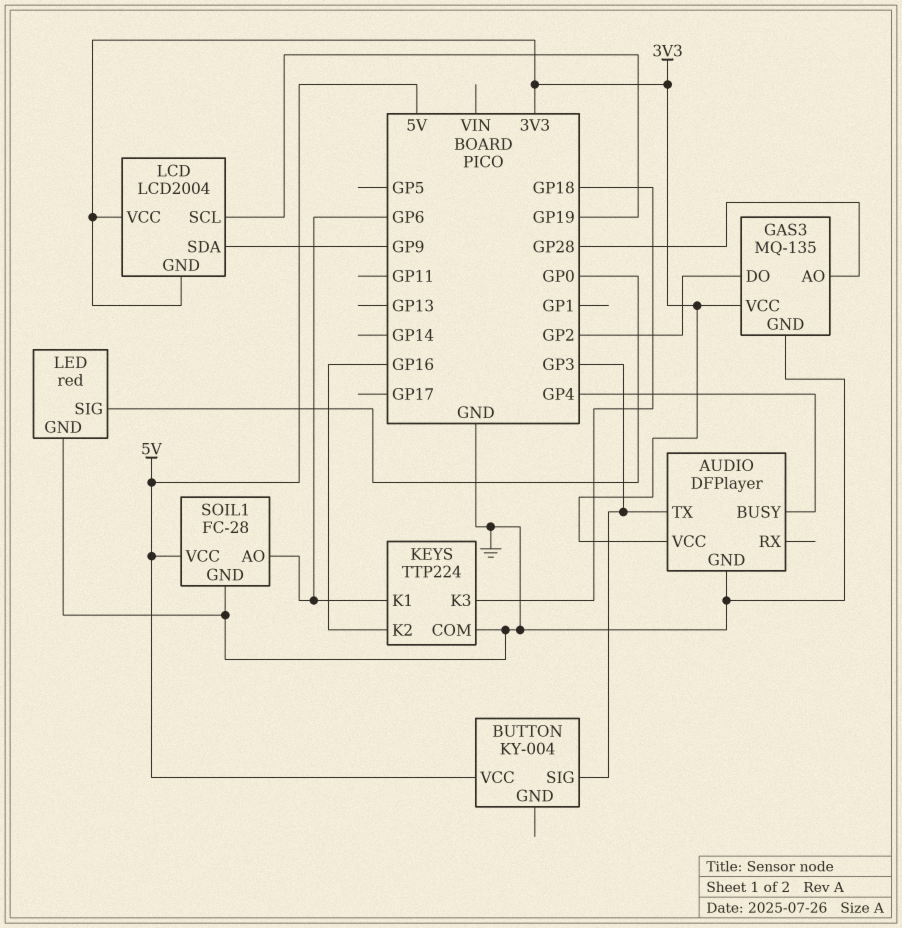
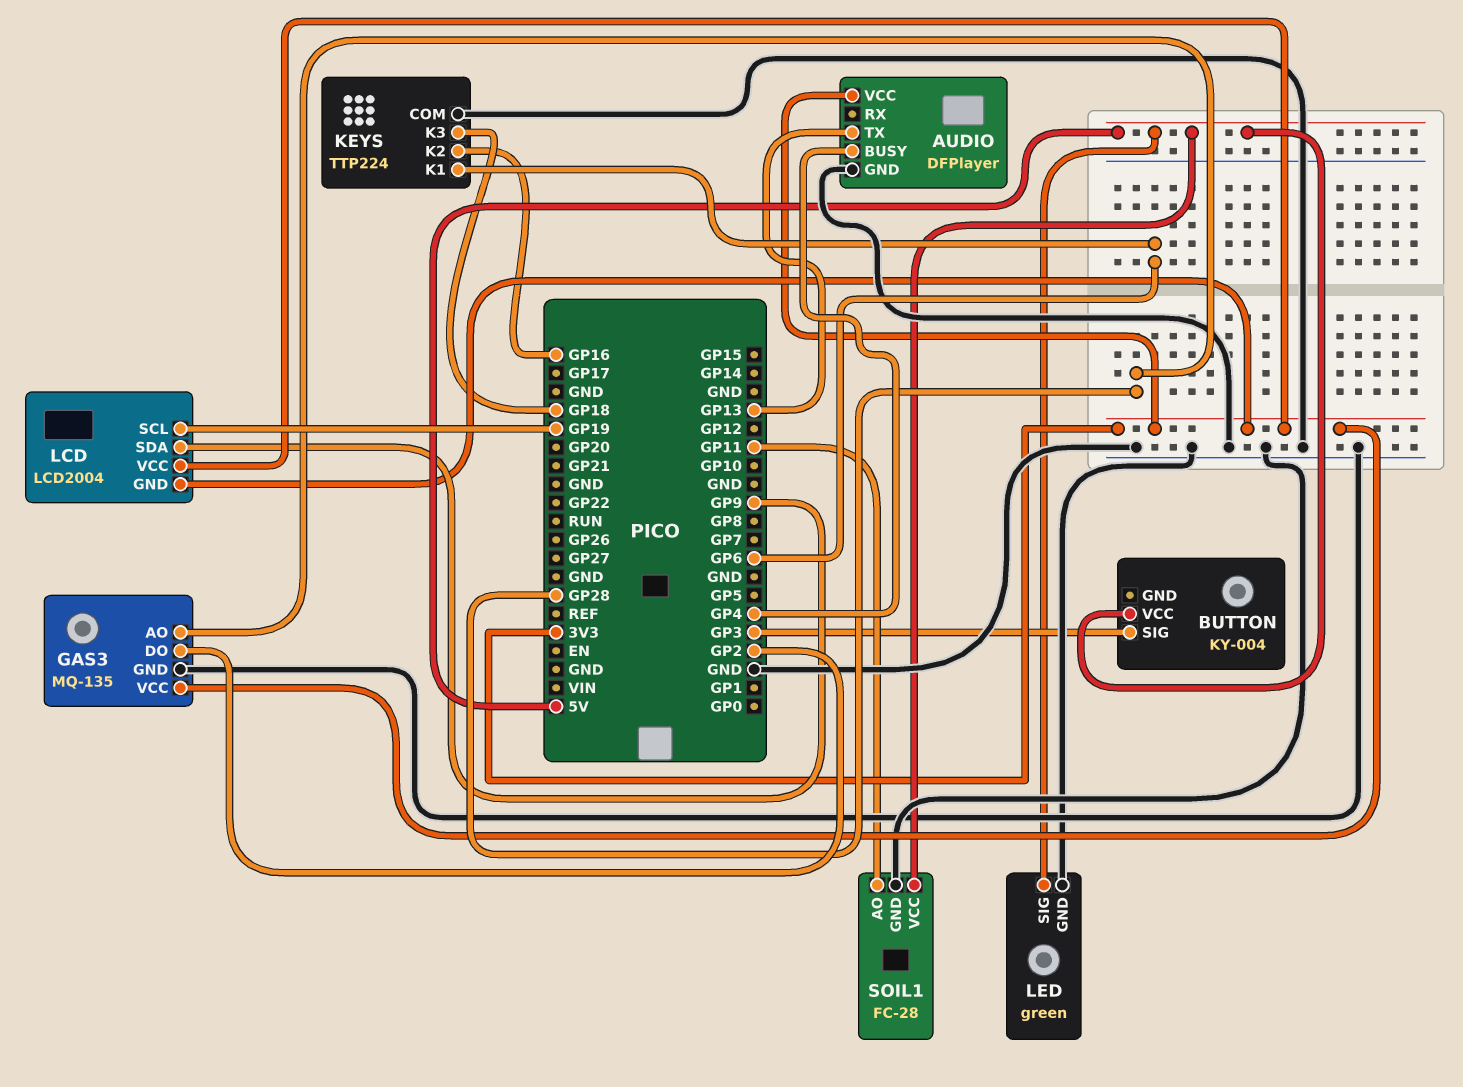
AUDIO pin TX: GP3 -> GP13
LED: red -> green
LED pin SIG: GP0 -> 5V
SOIL1 pin AO: GP6 -> GP11

